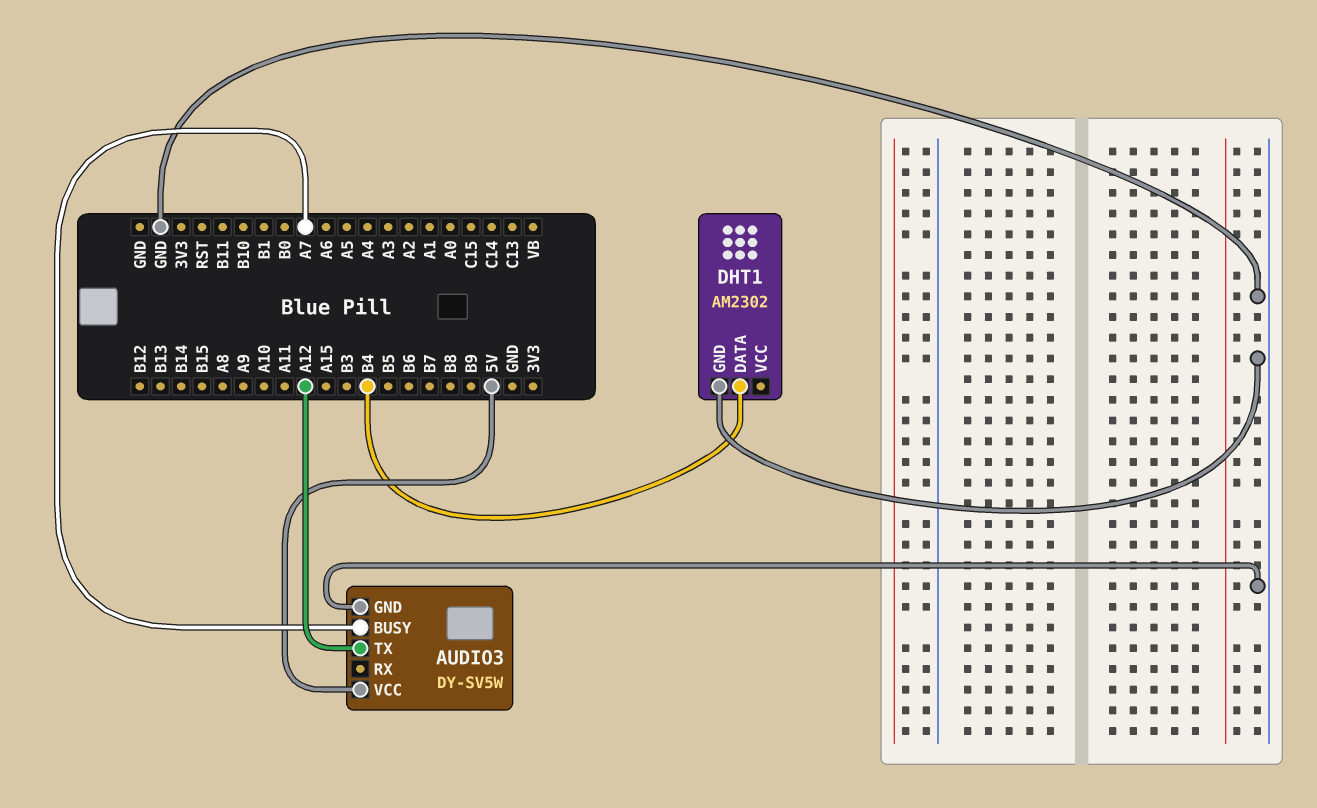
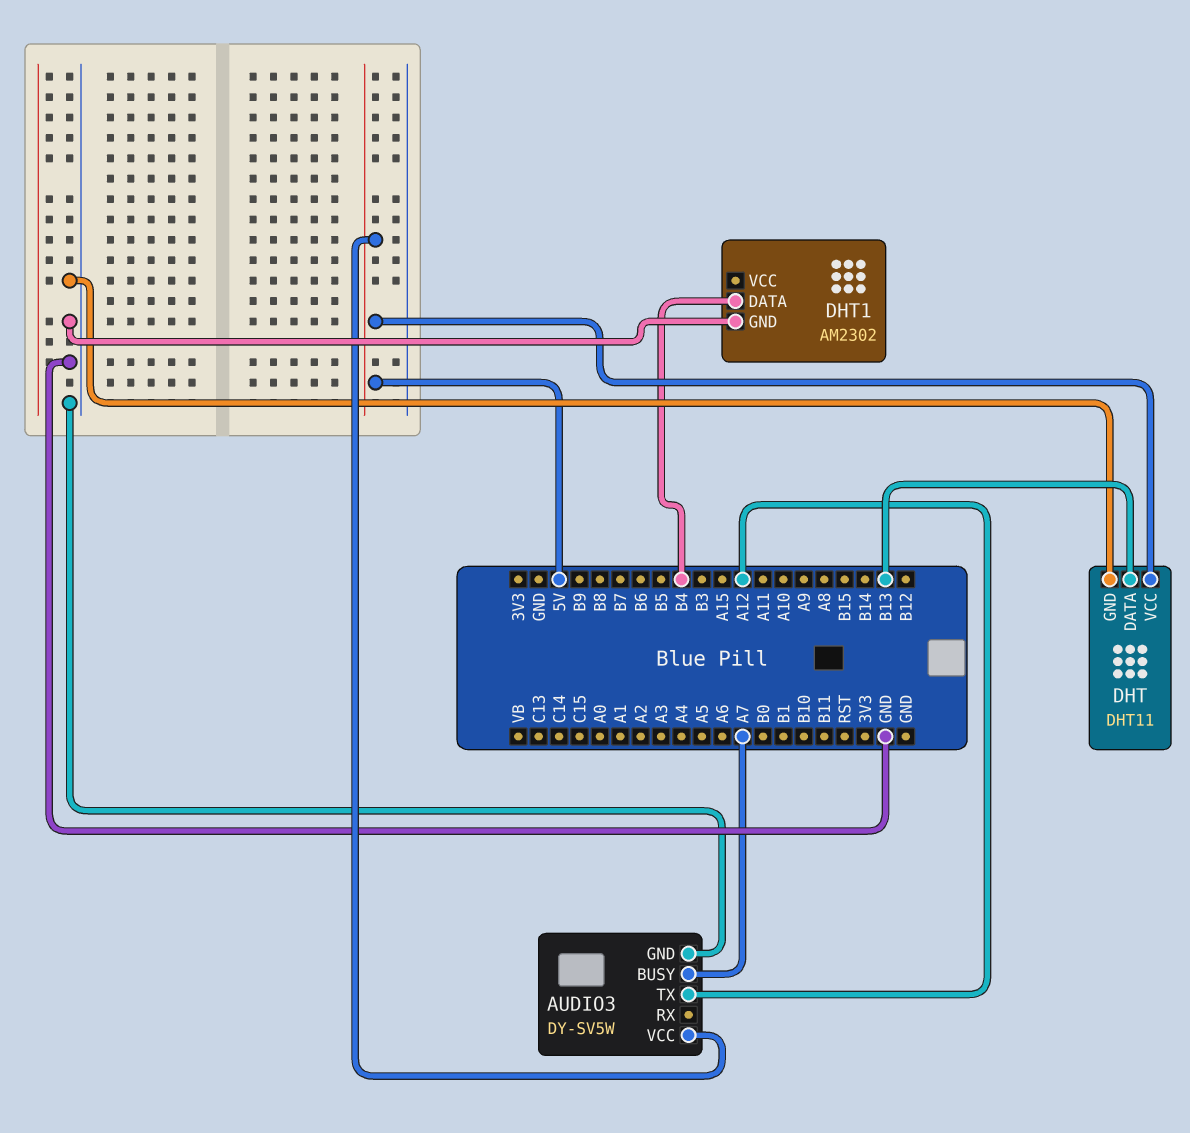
DHT: none -> DHT11
DHT pin DATA: none -> B13
DHT pin GND: none -> GND
DHT pin VCC: none -> 5V

